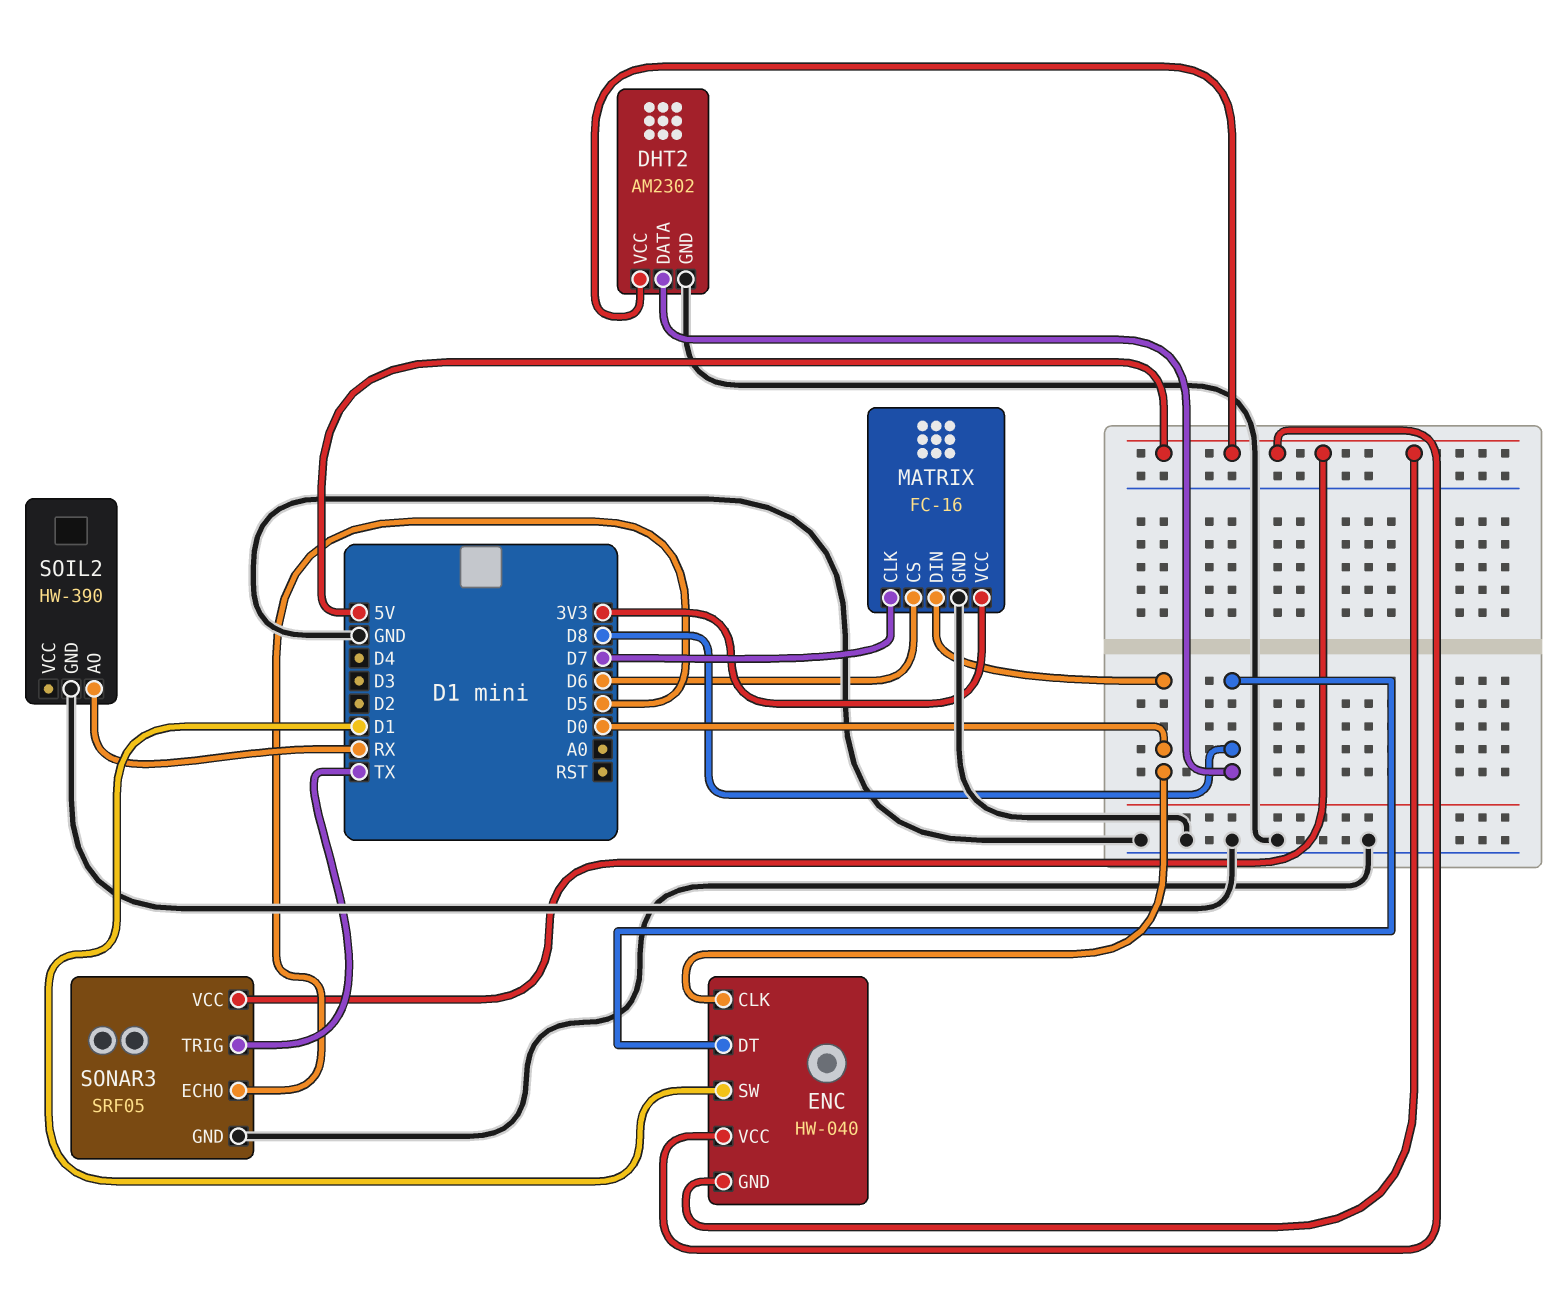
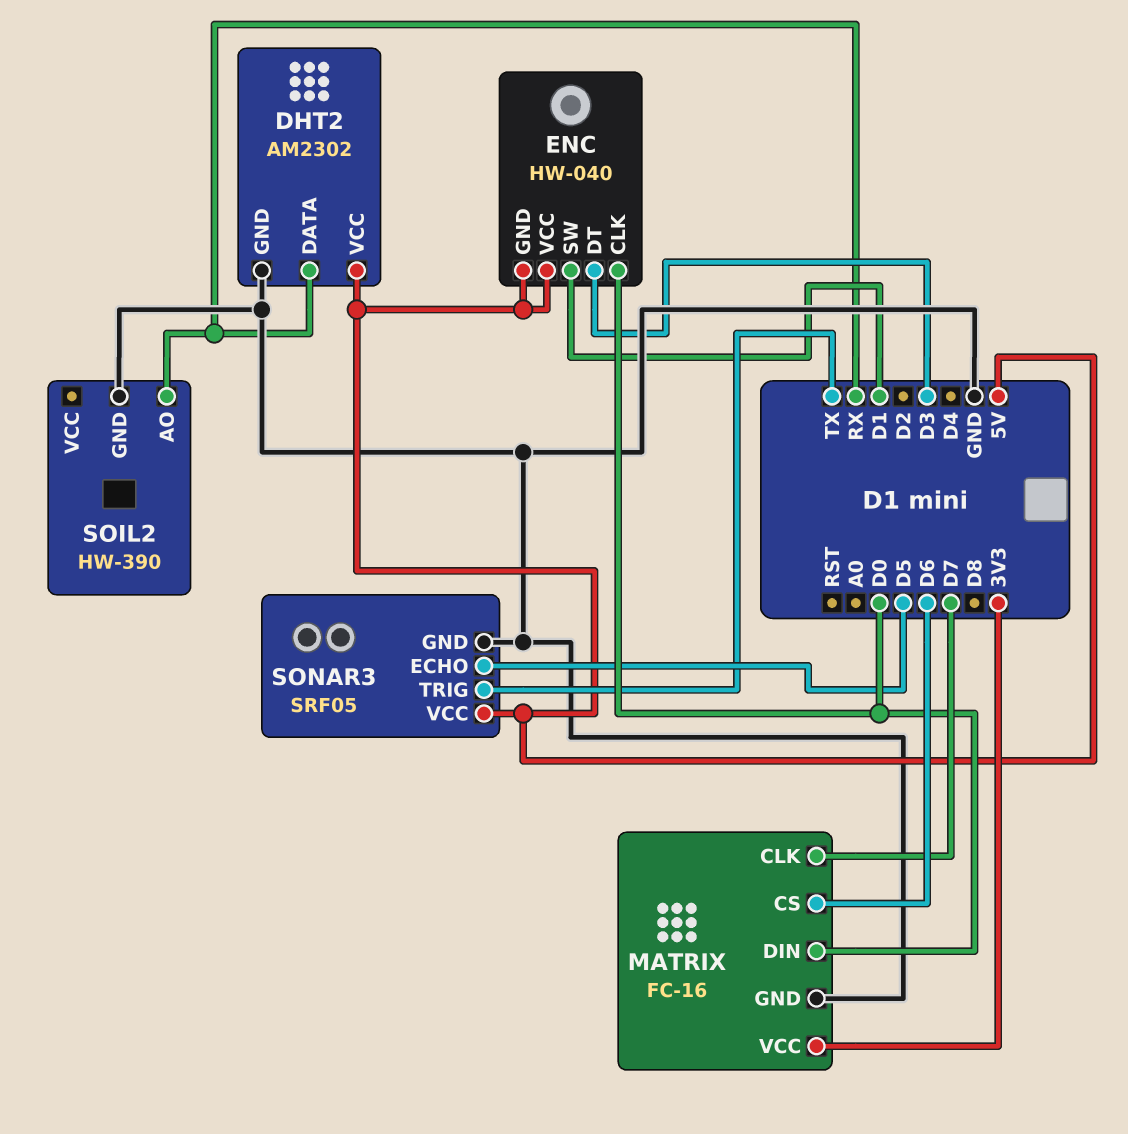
DHT2 pin DATA: D8 -> RX
ENC pin DT: D8 -> D3

